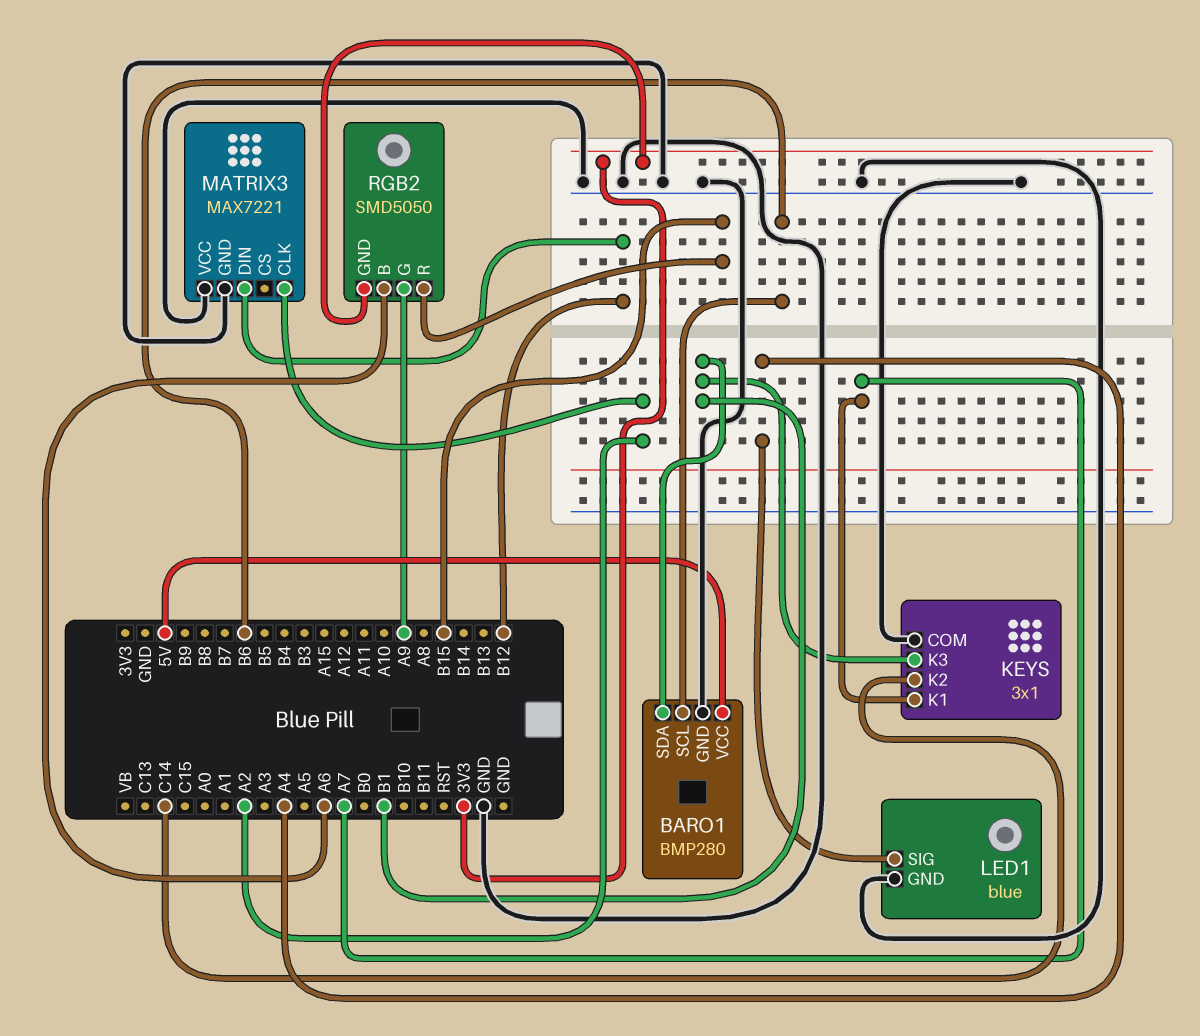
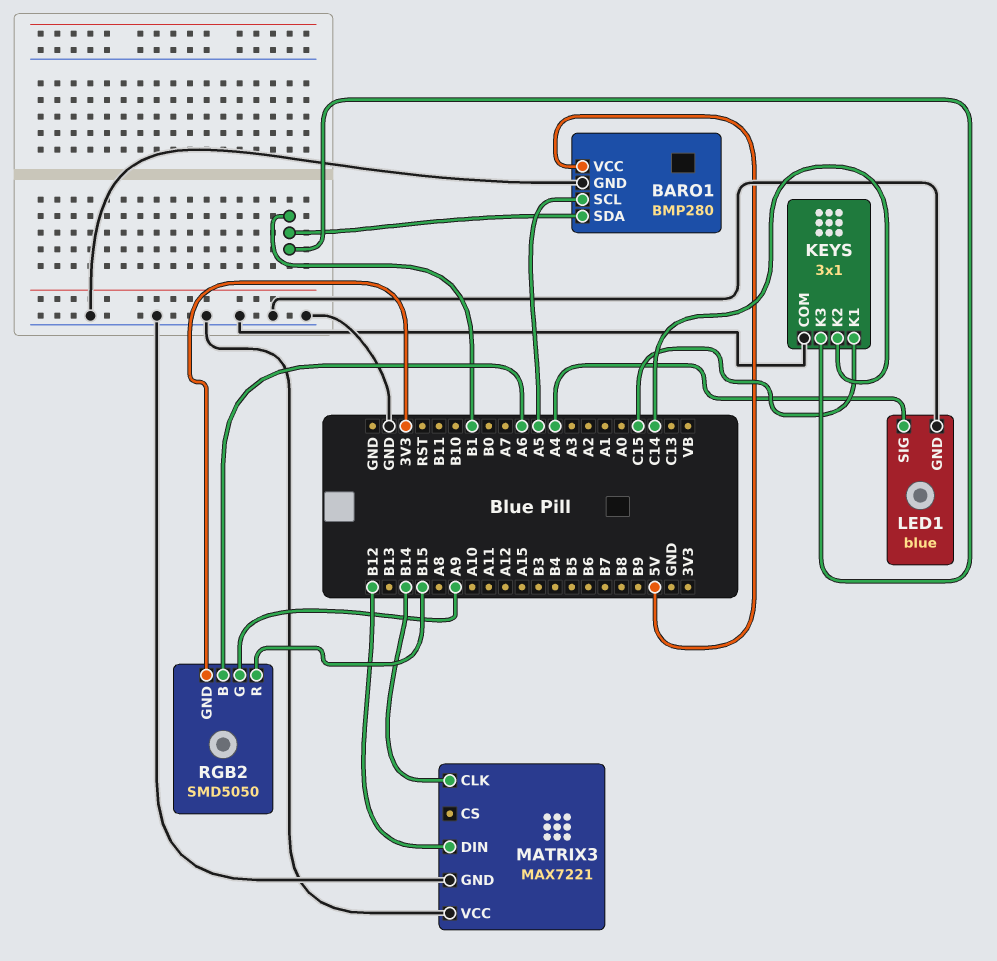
BARO1 pin SCL: B6 -> A5
KEYS pin K1: A7 -> C15
MATRIX3 pin CLK: A2 -> B14

